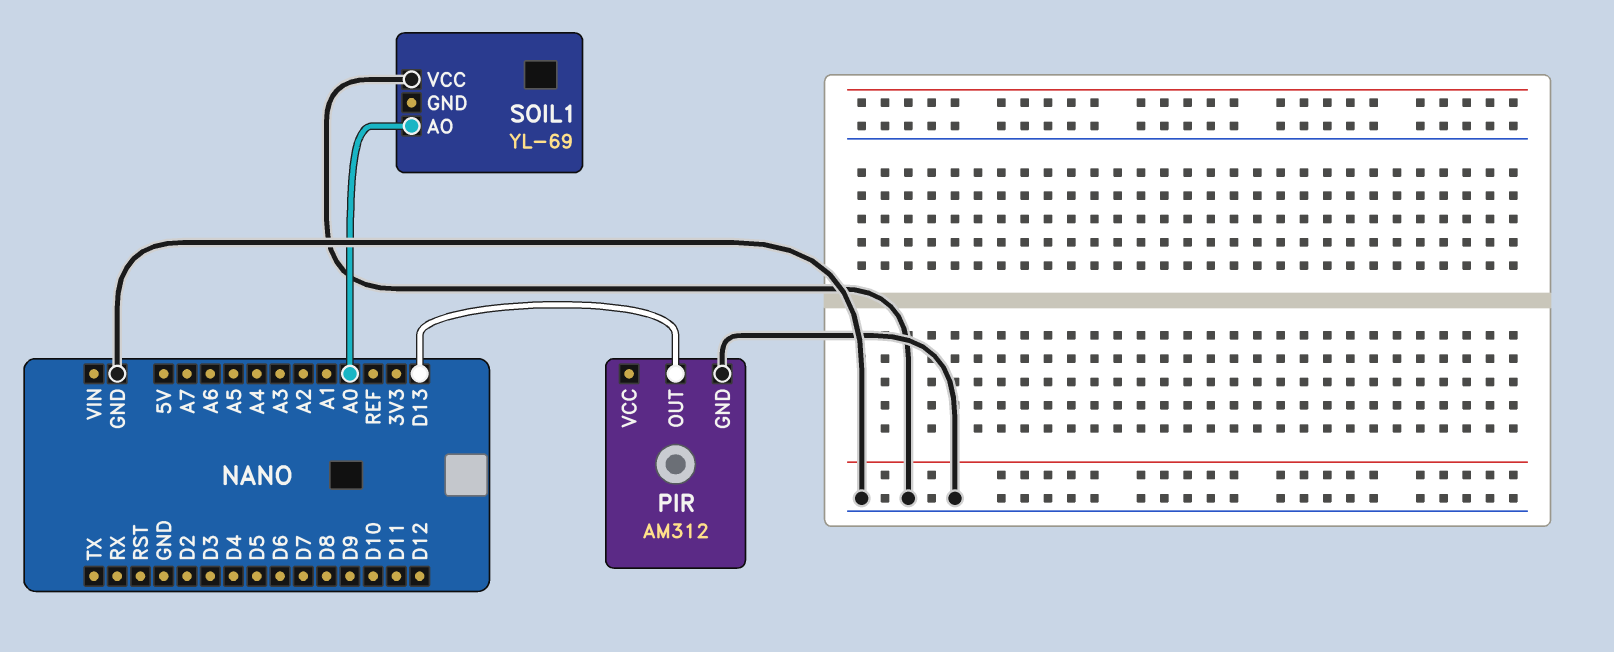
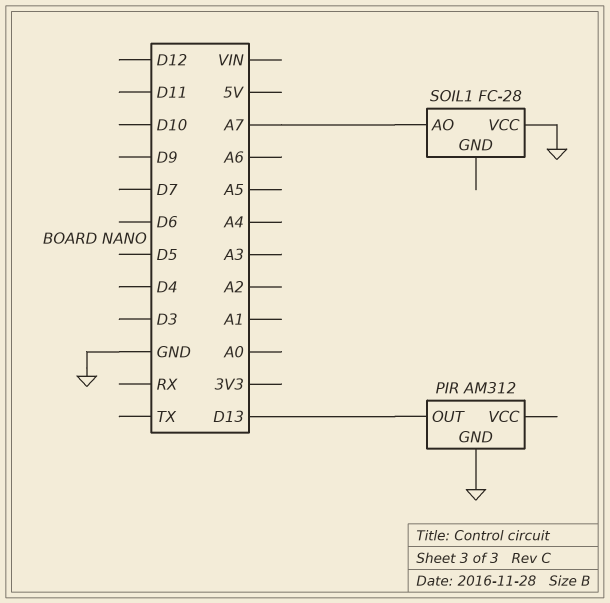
SOIL1: YL-69 -> FC-28
SOIL1 pin AO: A0 -> A7

